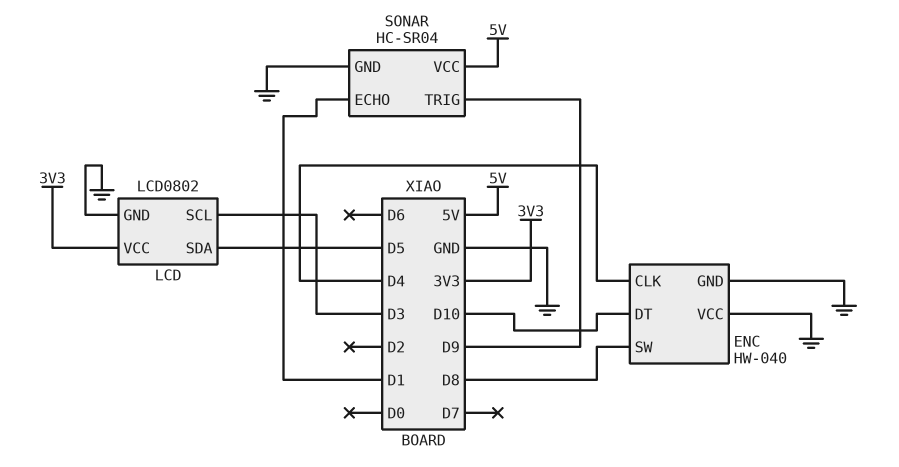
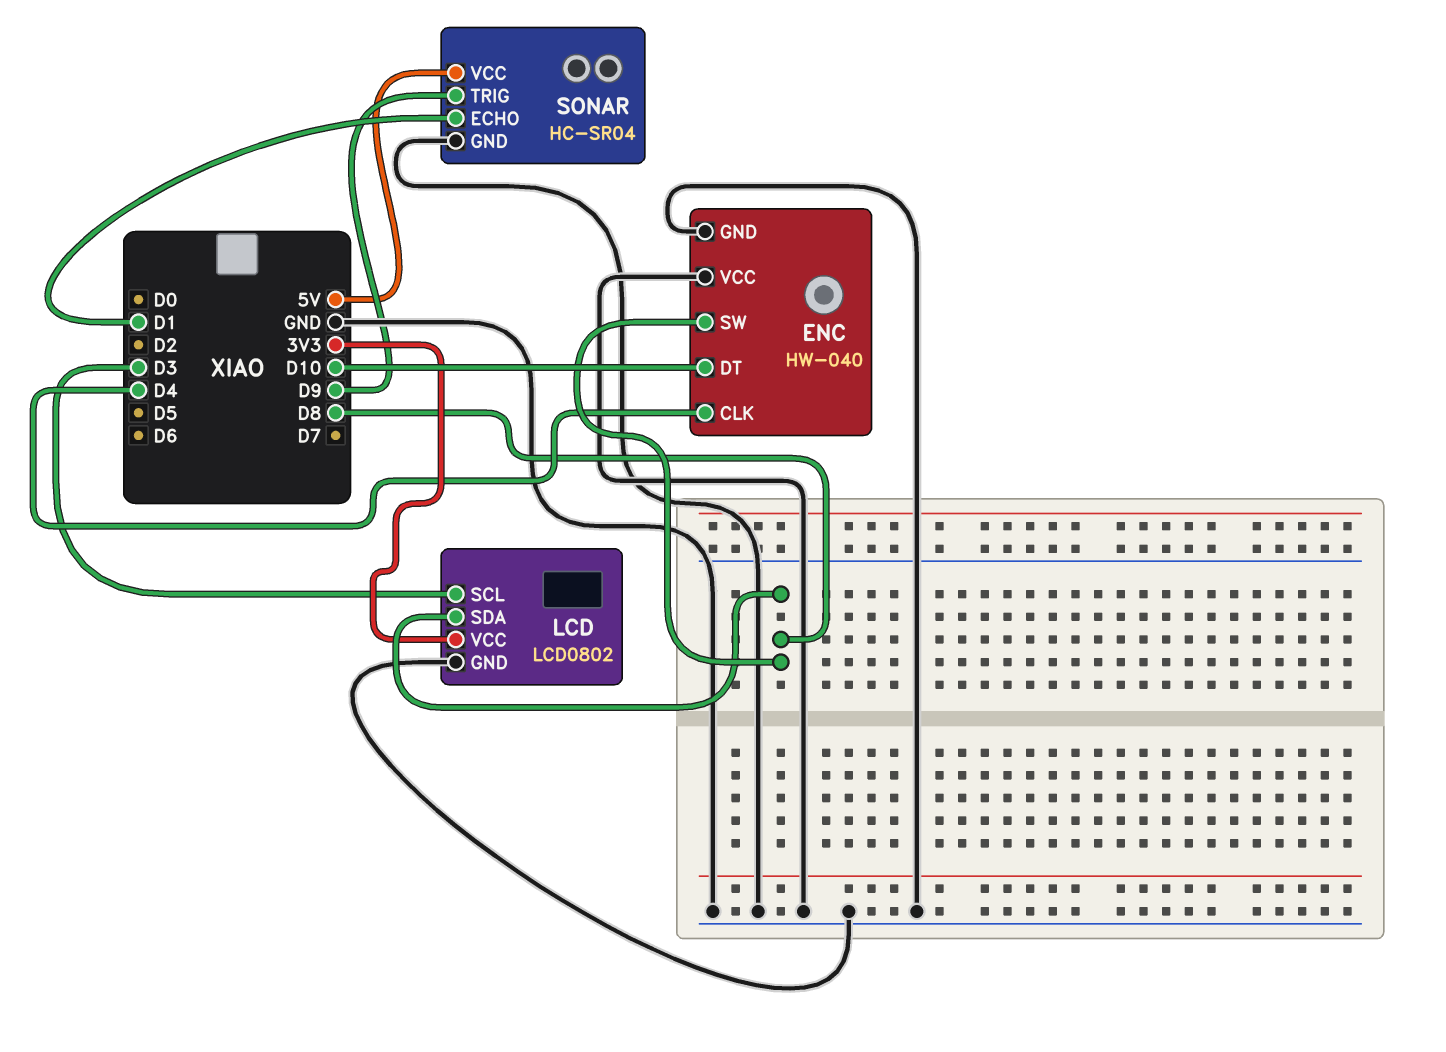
LCD pin SDA: D5 -> D8

